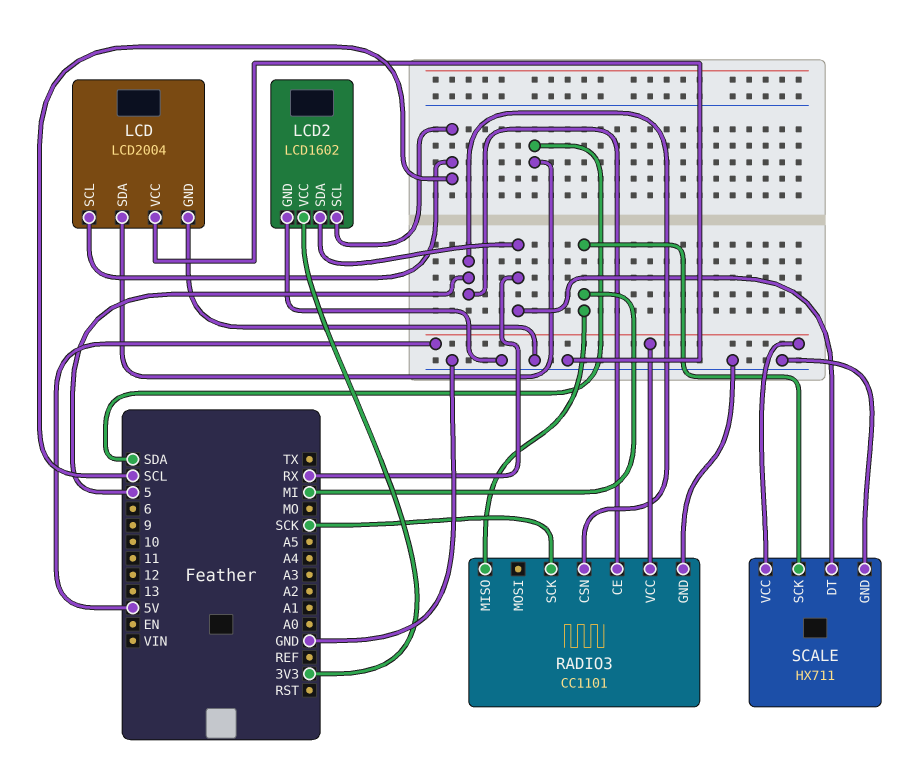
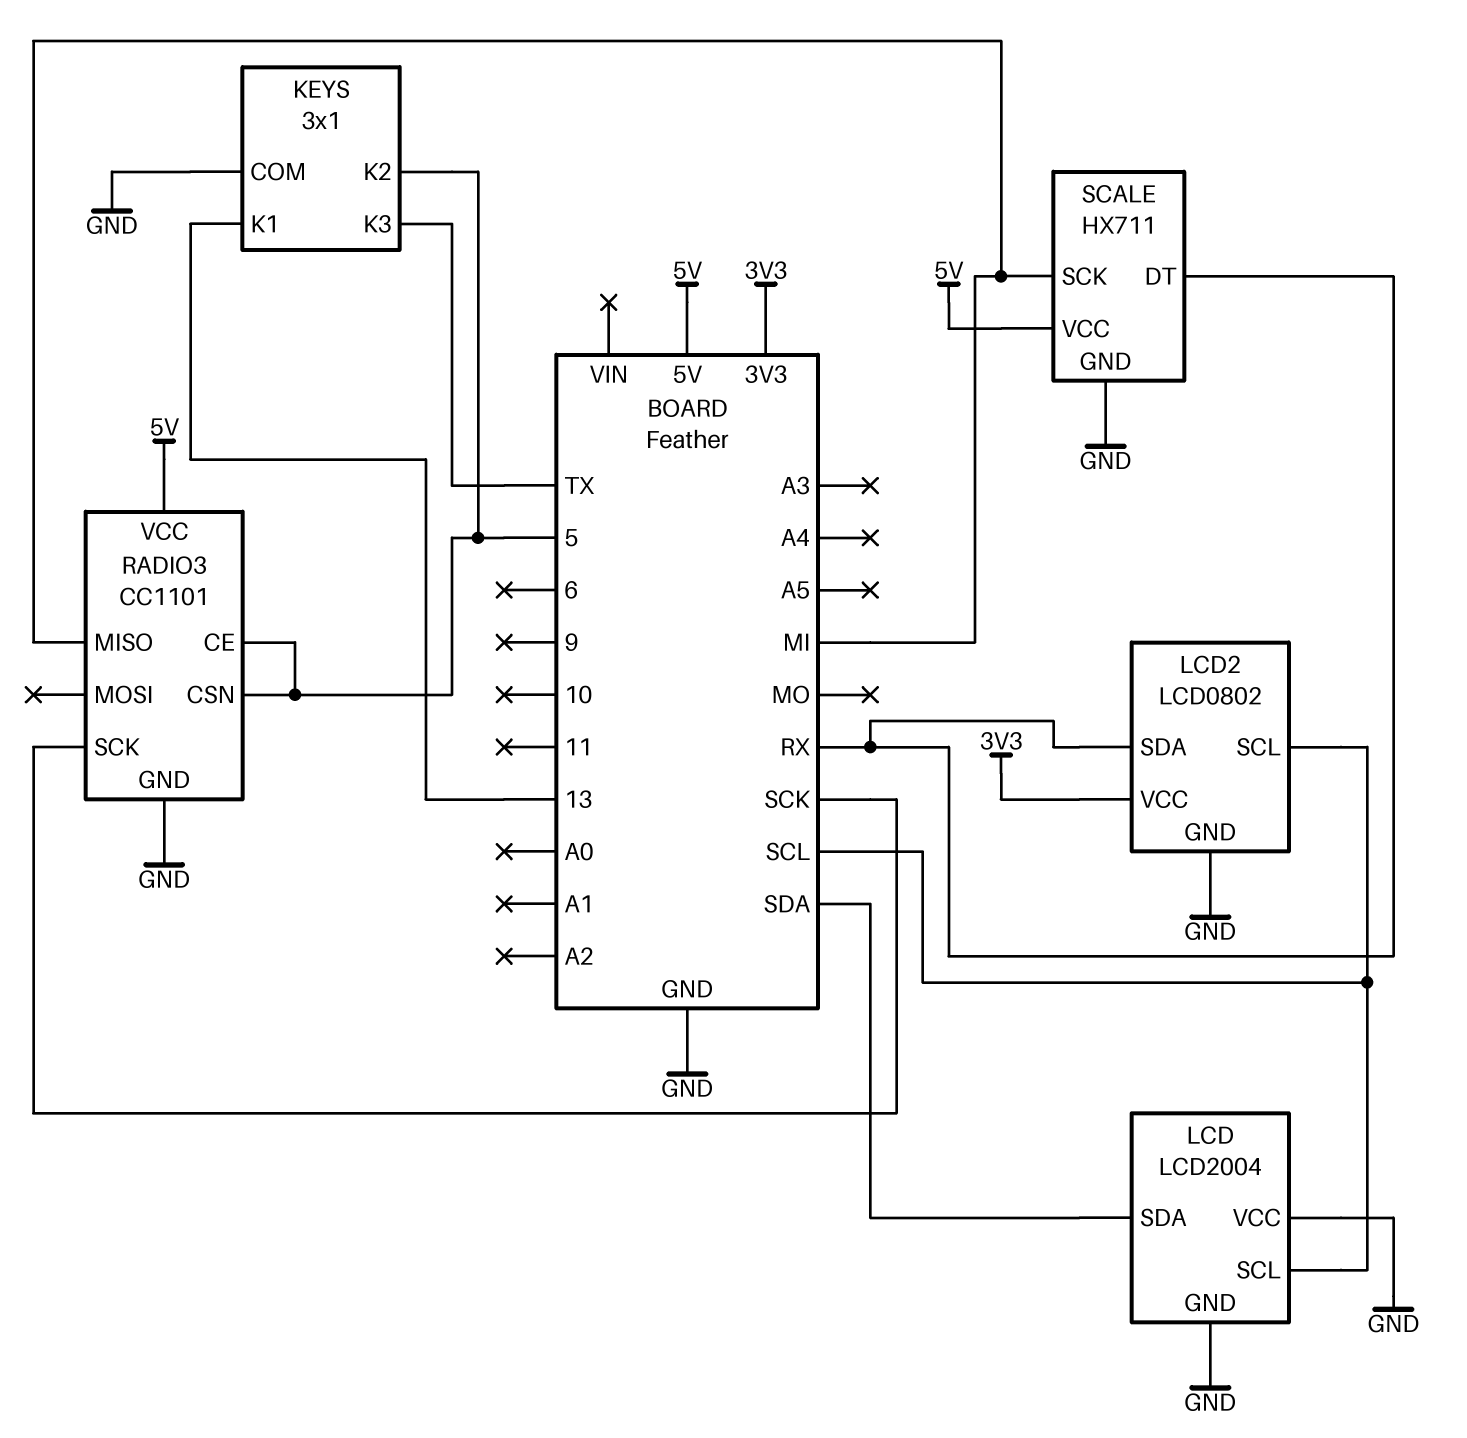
KEYS: none -> 3x1
KEYS pin COM: none -> GND
KEYS pin K1: none -> 13
KEYS pin K2: none -> 5
KEYS pin K3: none -> TX
LCD2: LCD1602 -> LCD0802

